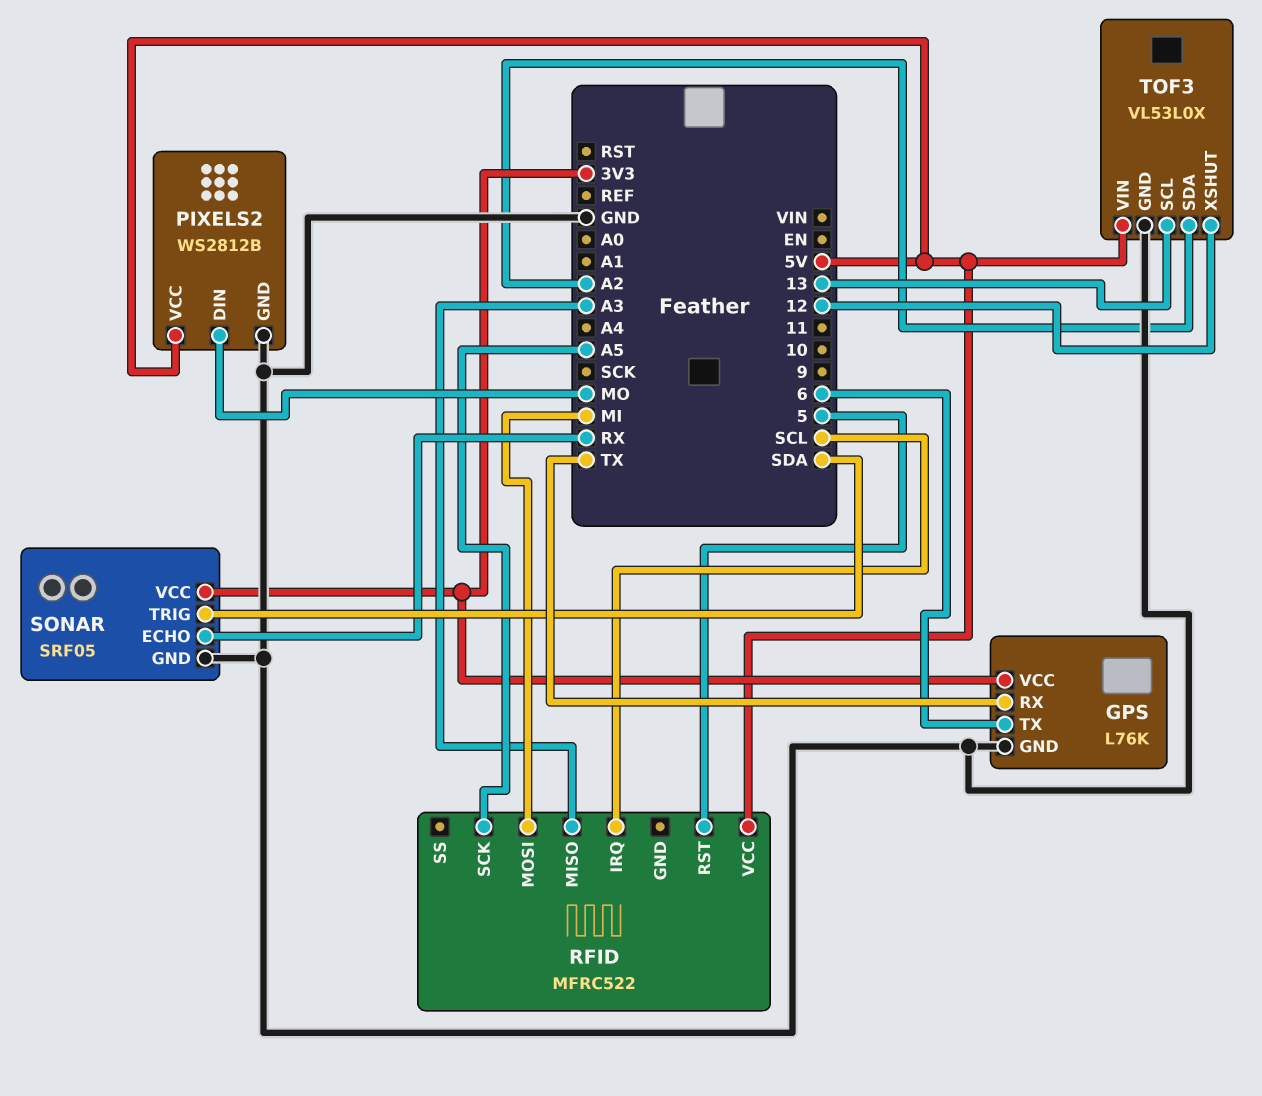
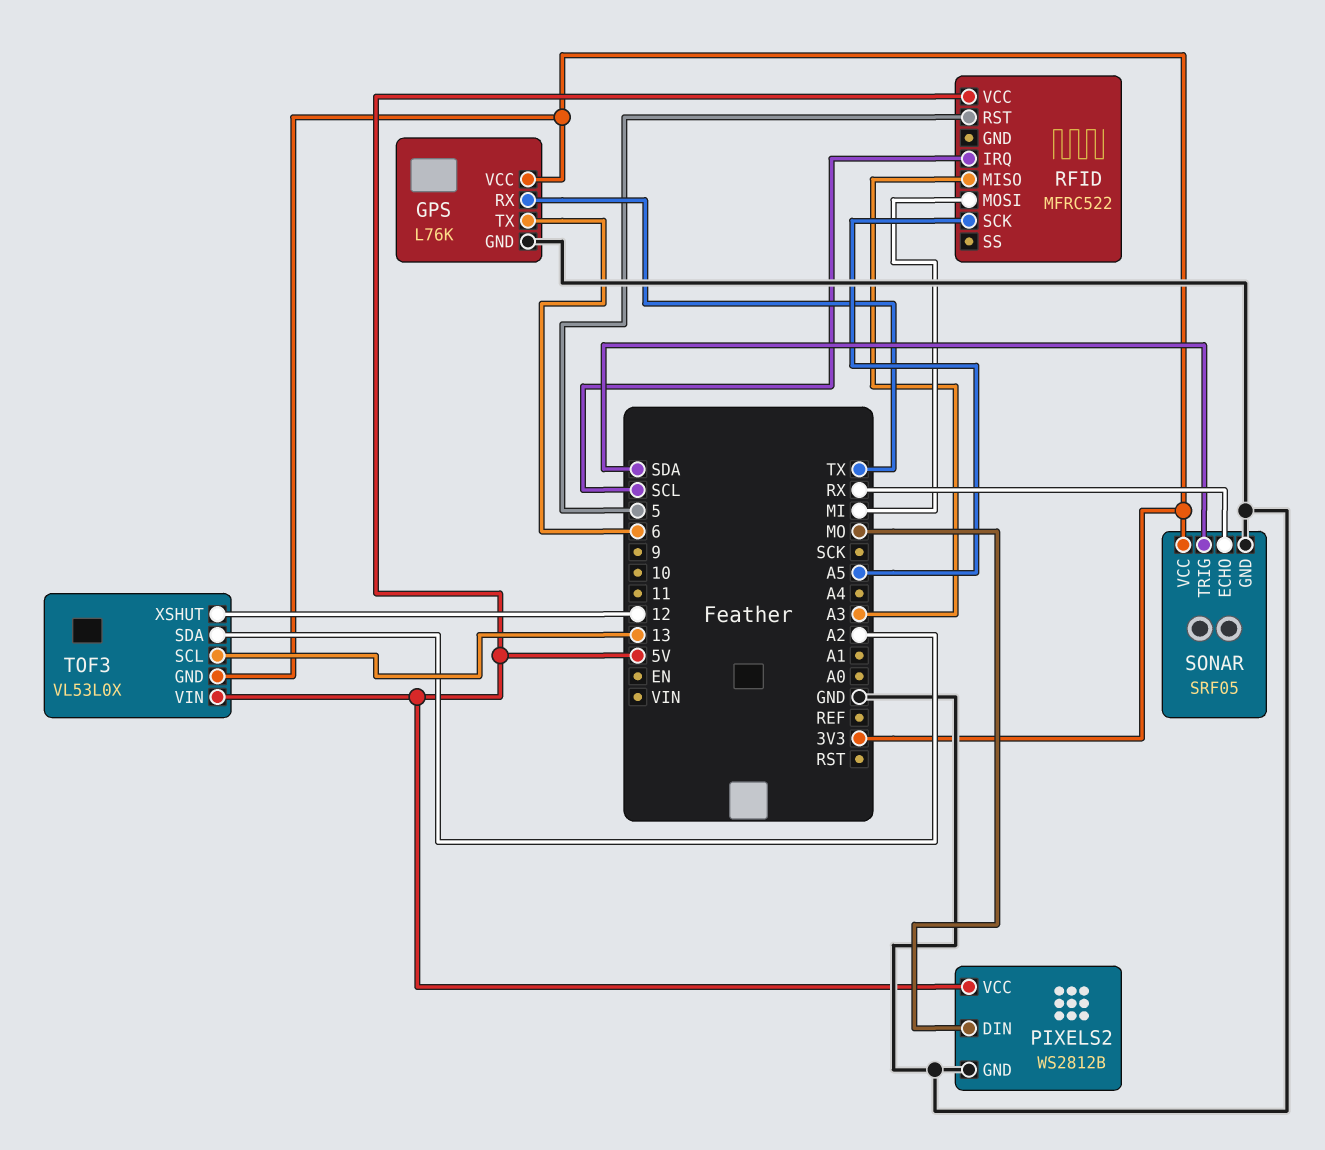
TOF3 pin GND: GND -> 3V3

